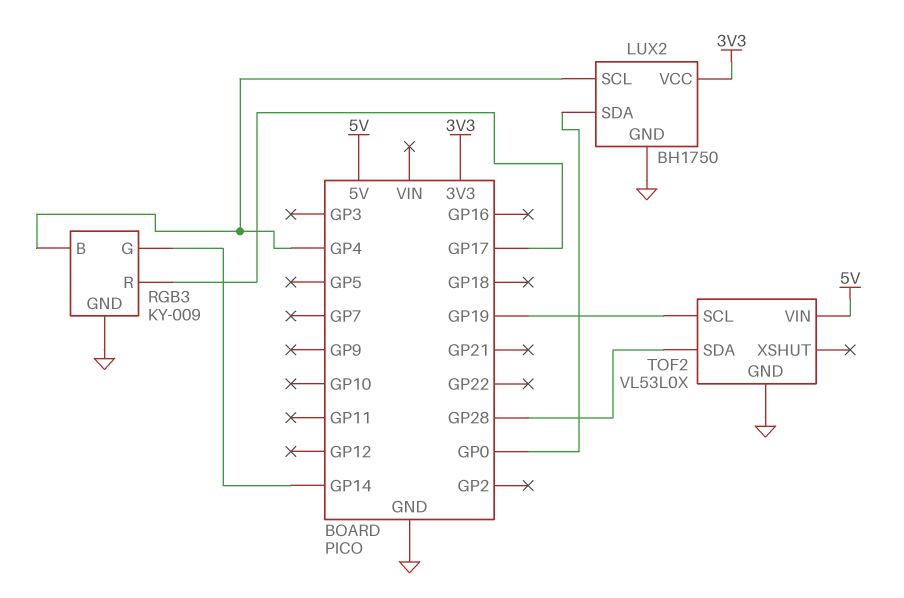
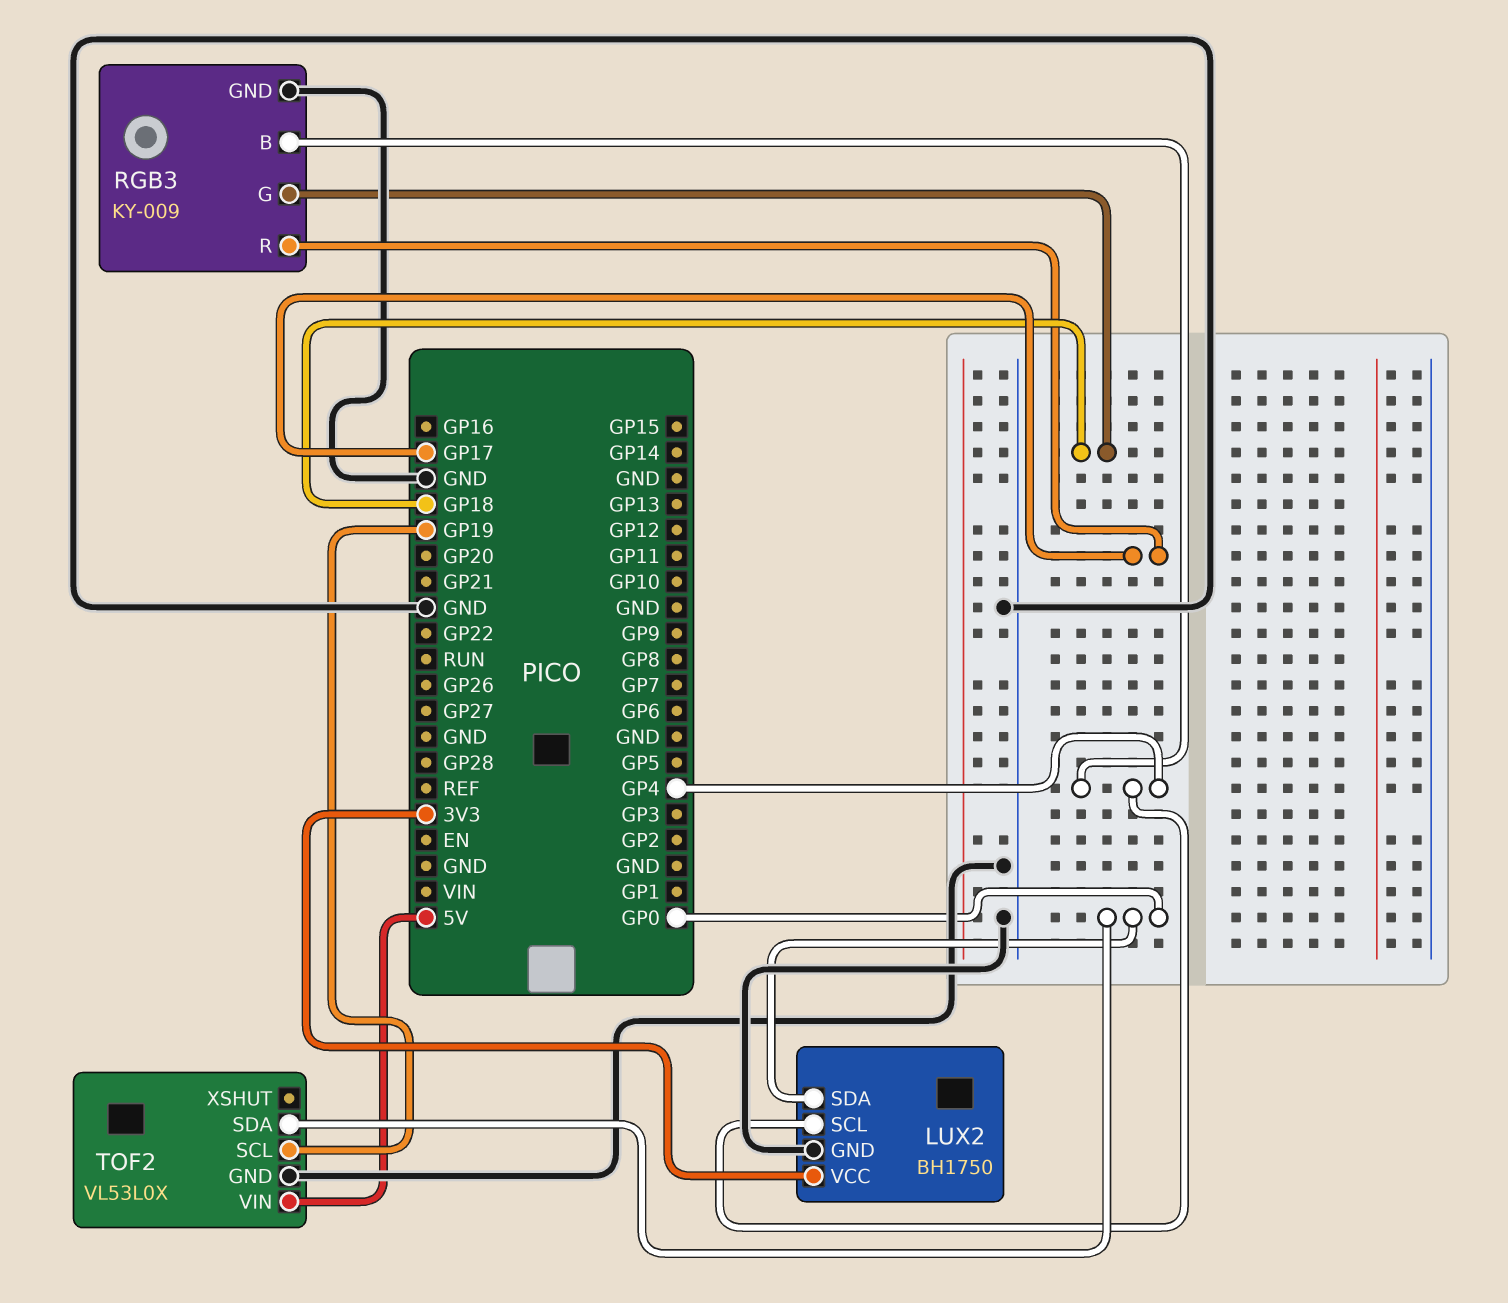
RGB3 pin G: GP14 -> GP18
TOF2 pin SDA: GP28 -> GP0

